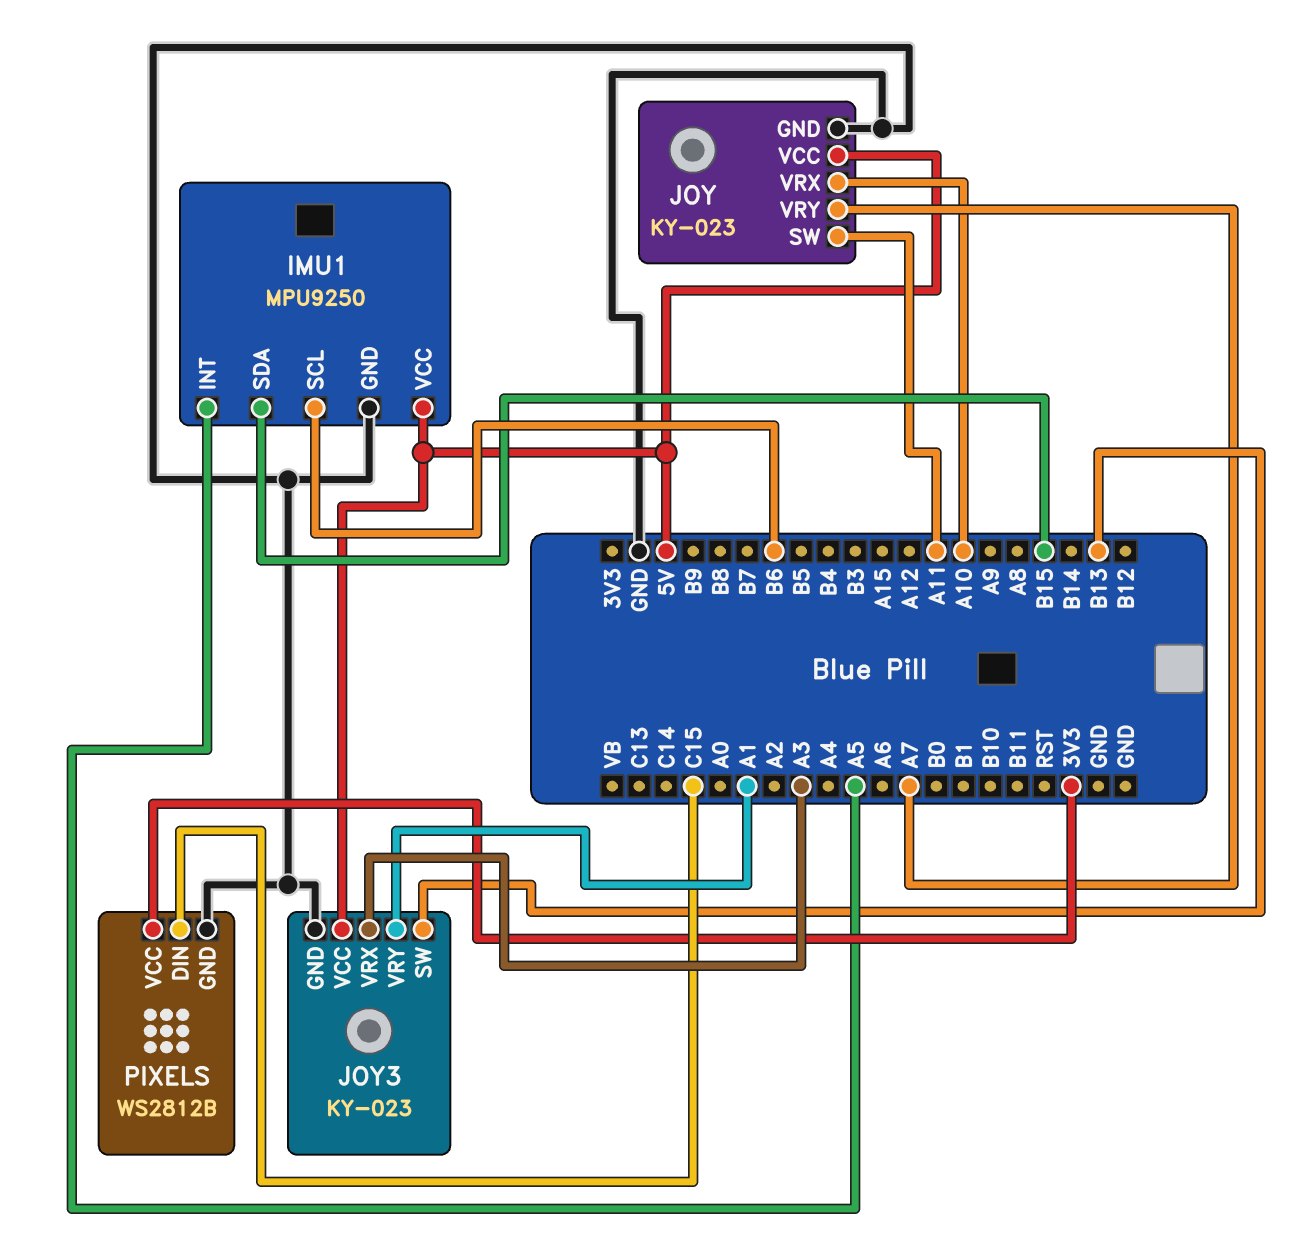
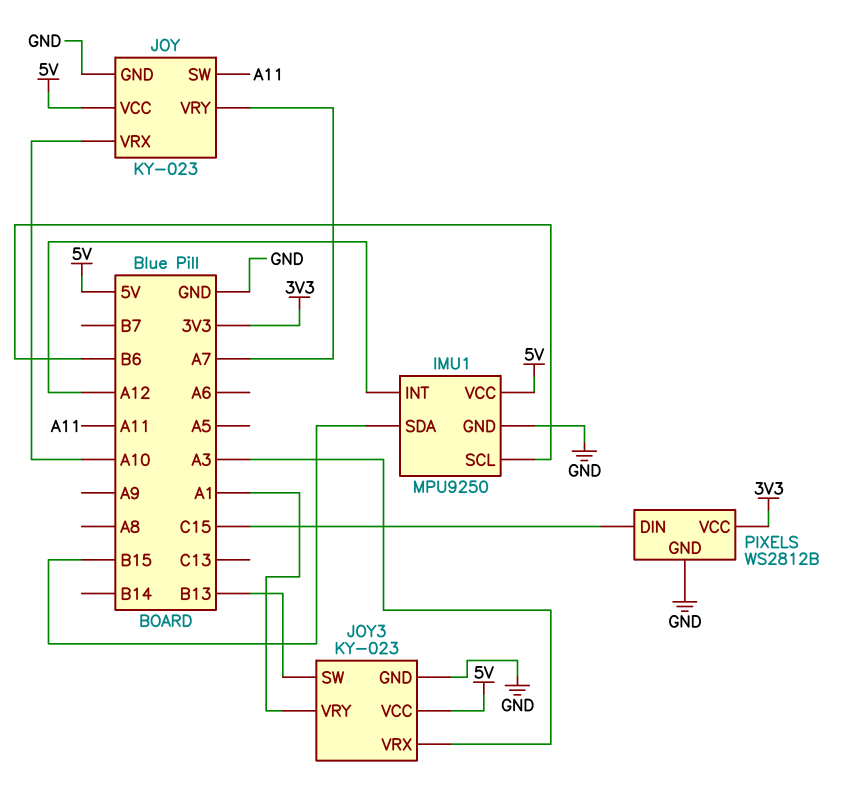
IMU1 pin INT: A5 -> A12

